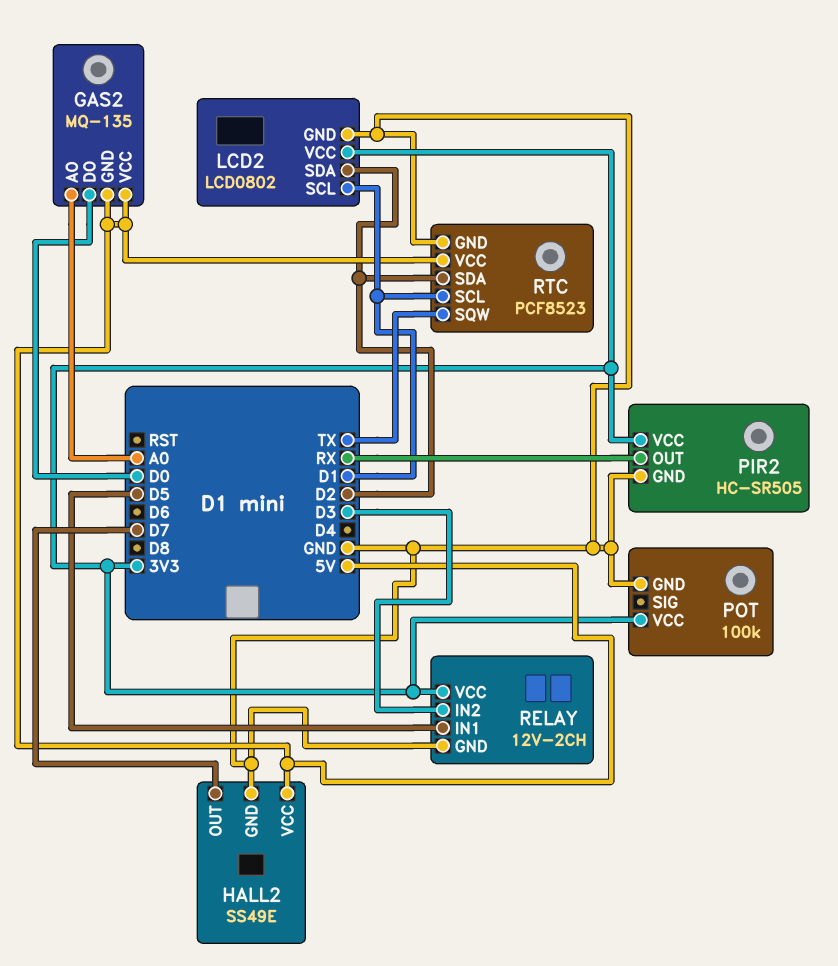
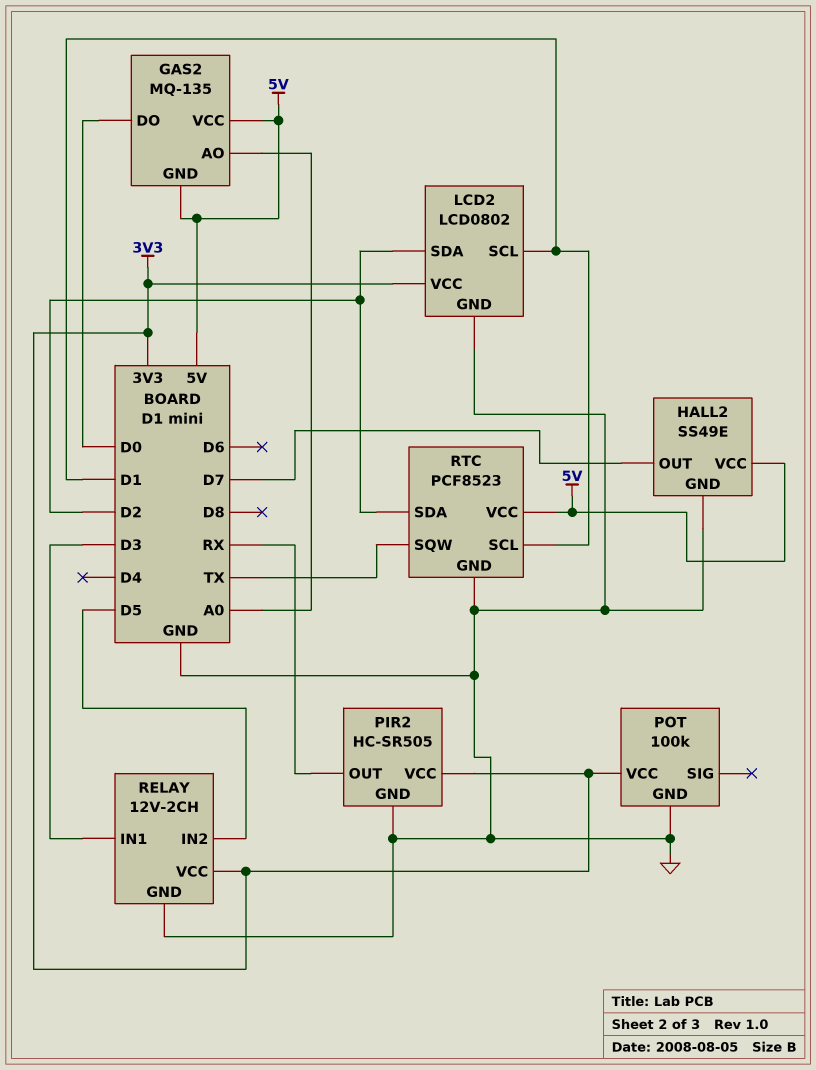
RELAY pin IN1: D5 -> D3
RELAY pin IN2: D3 -> D5

